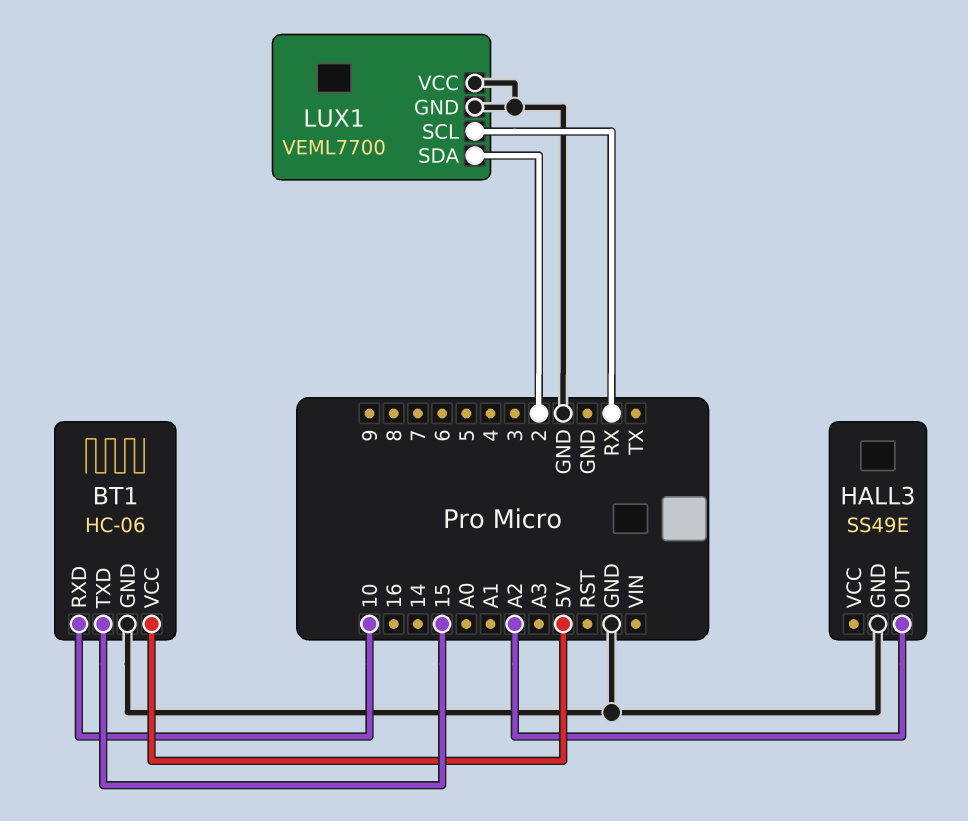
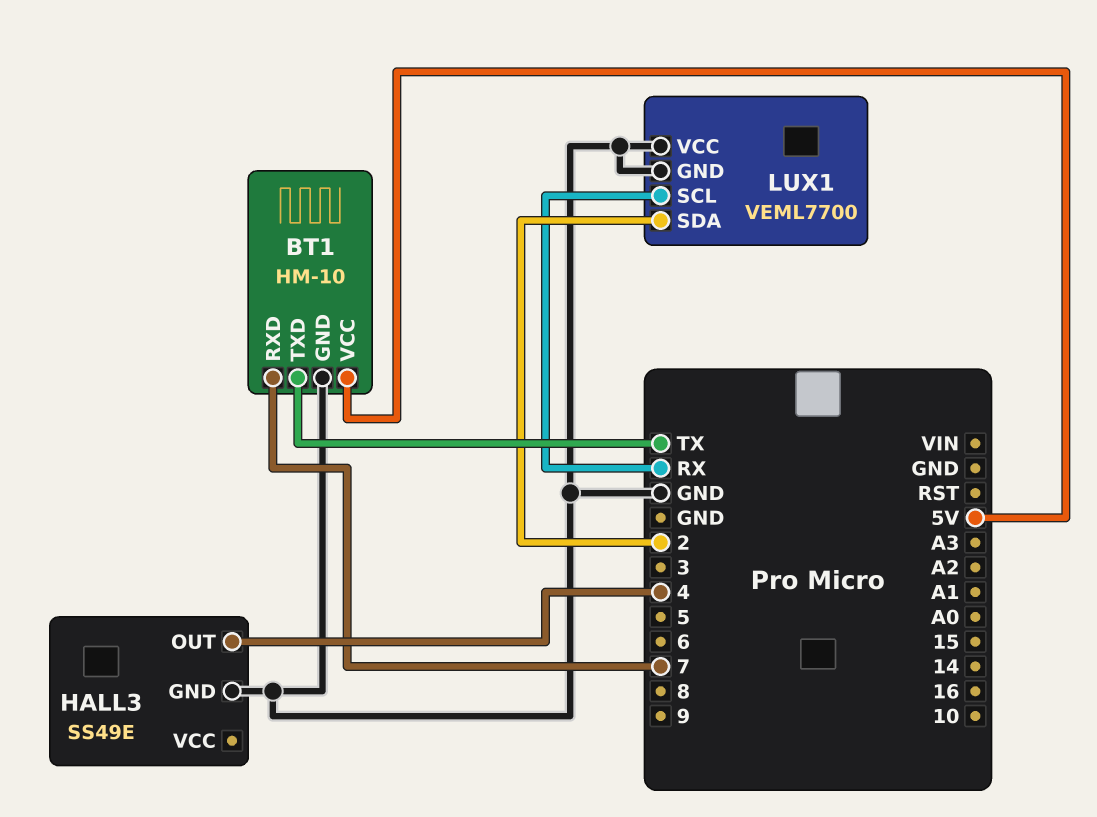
BT1: HC-06 -> HM-10
BT1 pin RXD: 10 -> 7
BT1 pin TXD: 15 -> TX
HALL3 pin OUT: A2 -> 4

